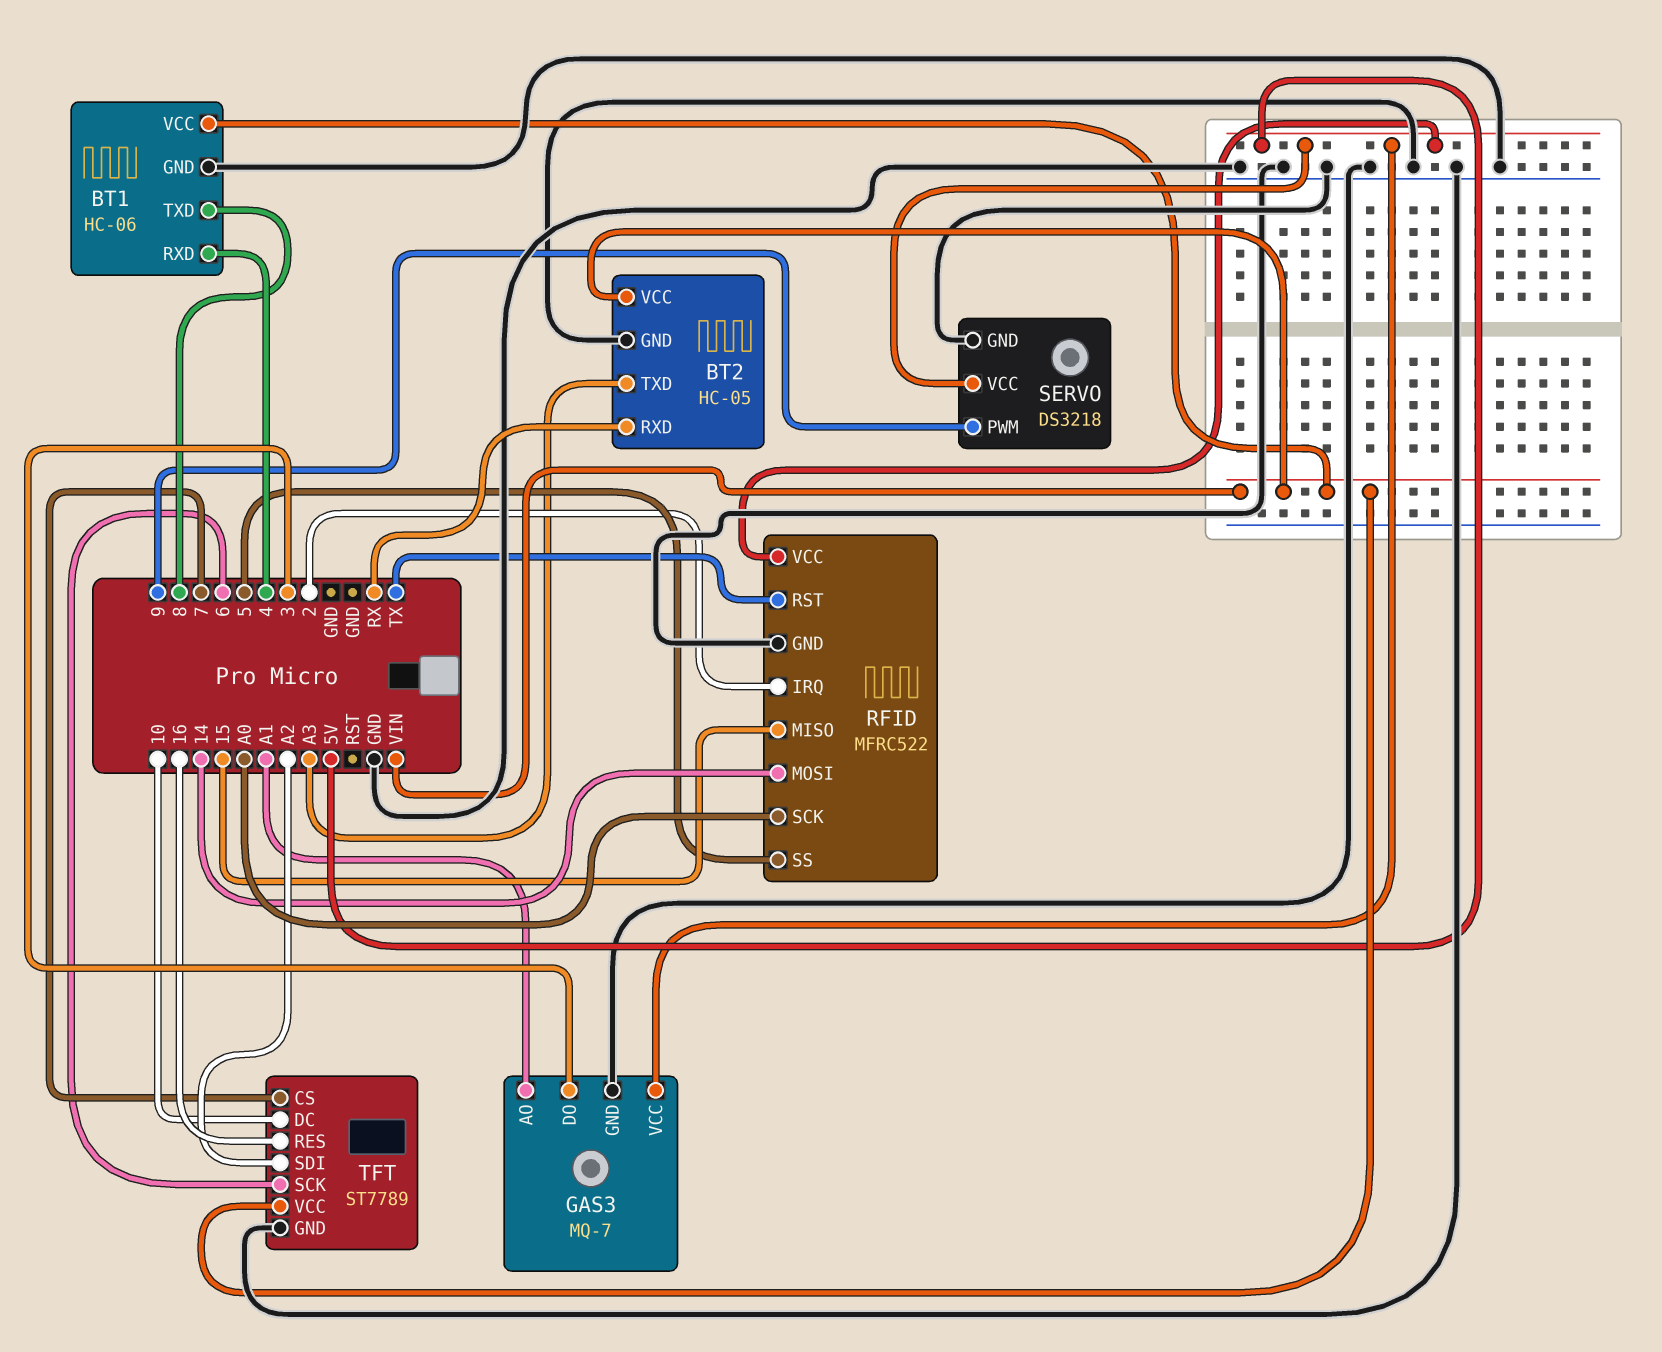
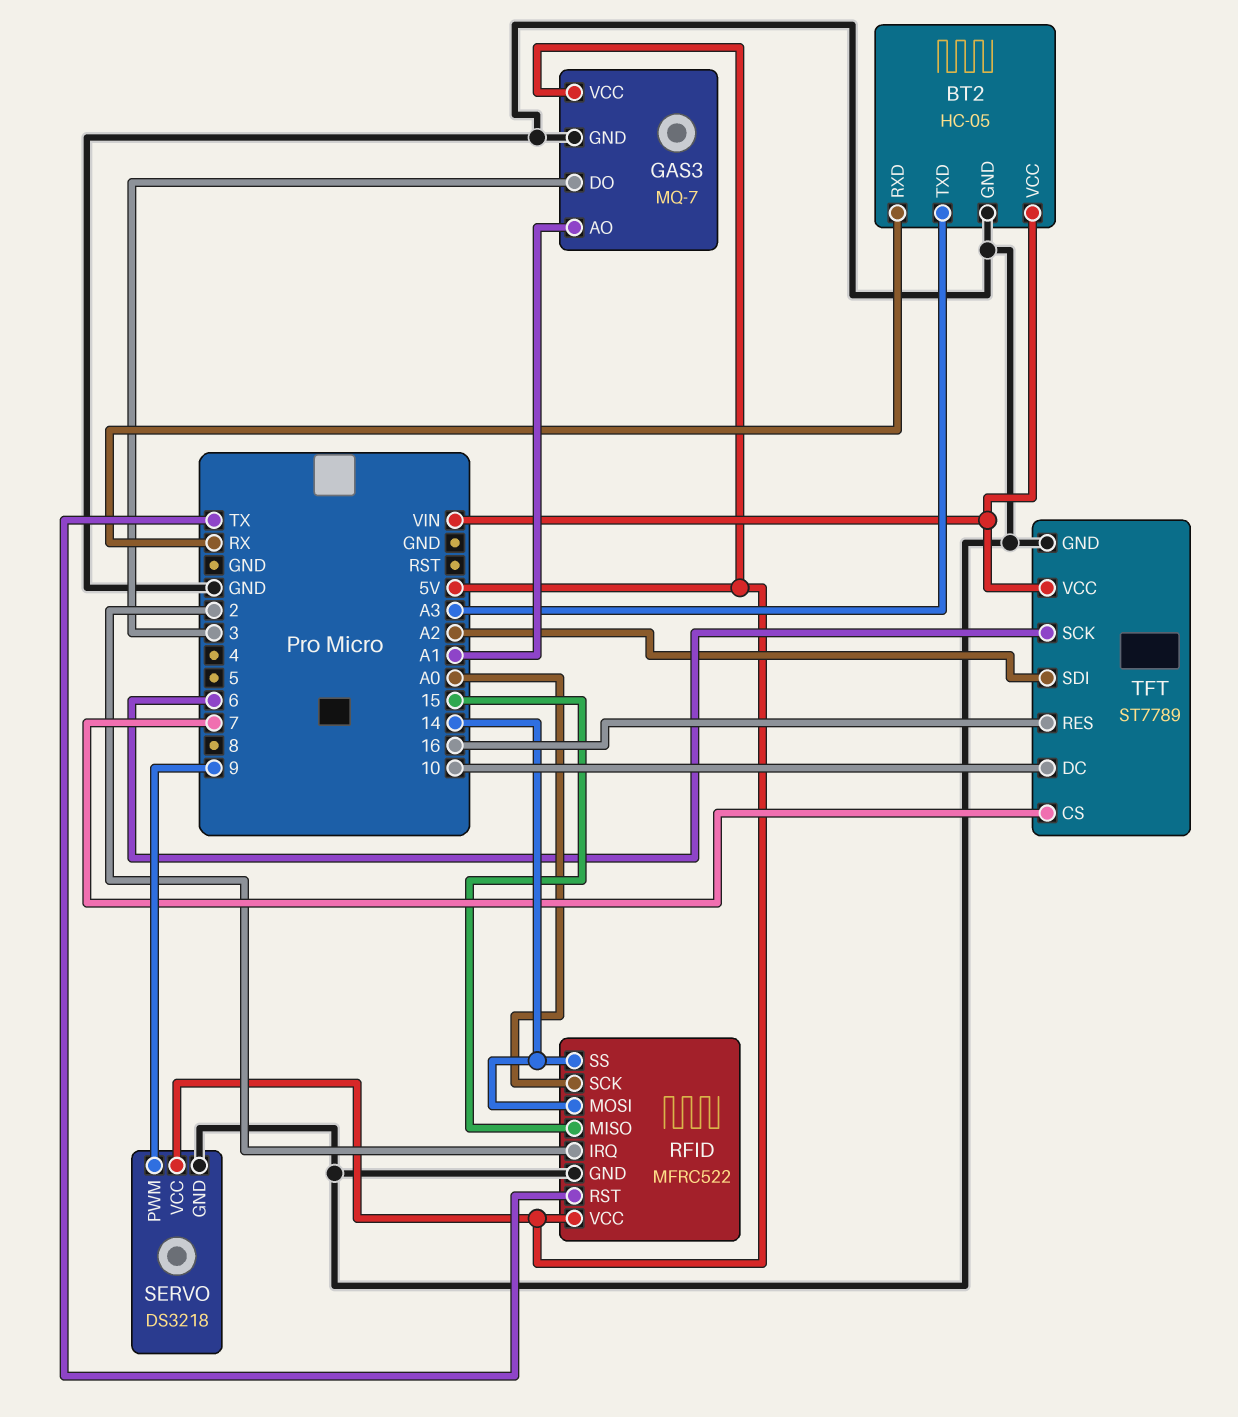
BT1: HC-06 -> none
BT1 pin GND: GND -> none
BT1 pin RXD: 4 -> none
BT1 pin TXD: 8 -> none
BT1 pin VCC: VIN -> none
RFID pin SS: 5 -> 14

